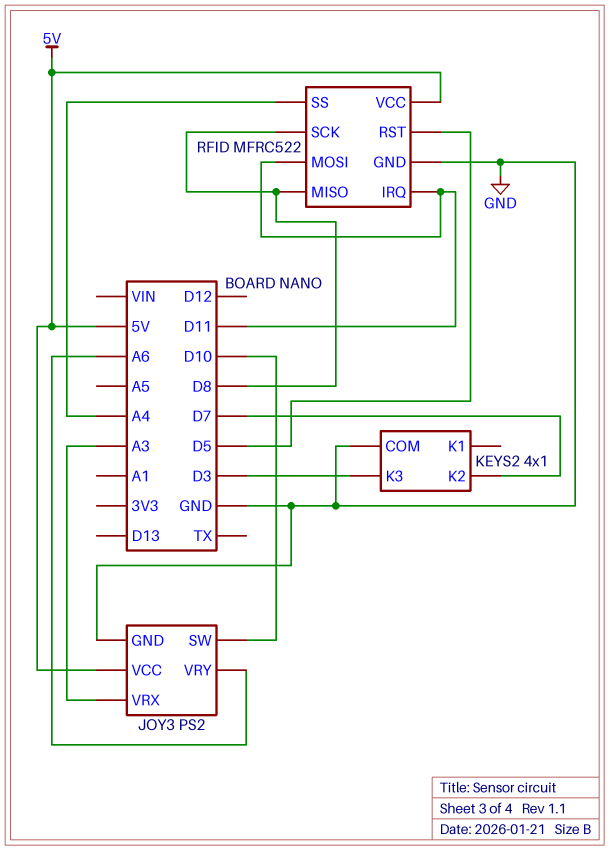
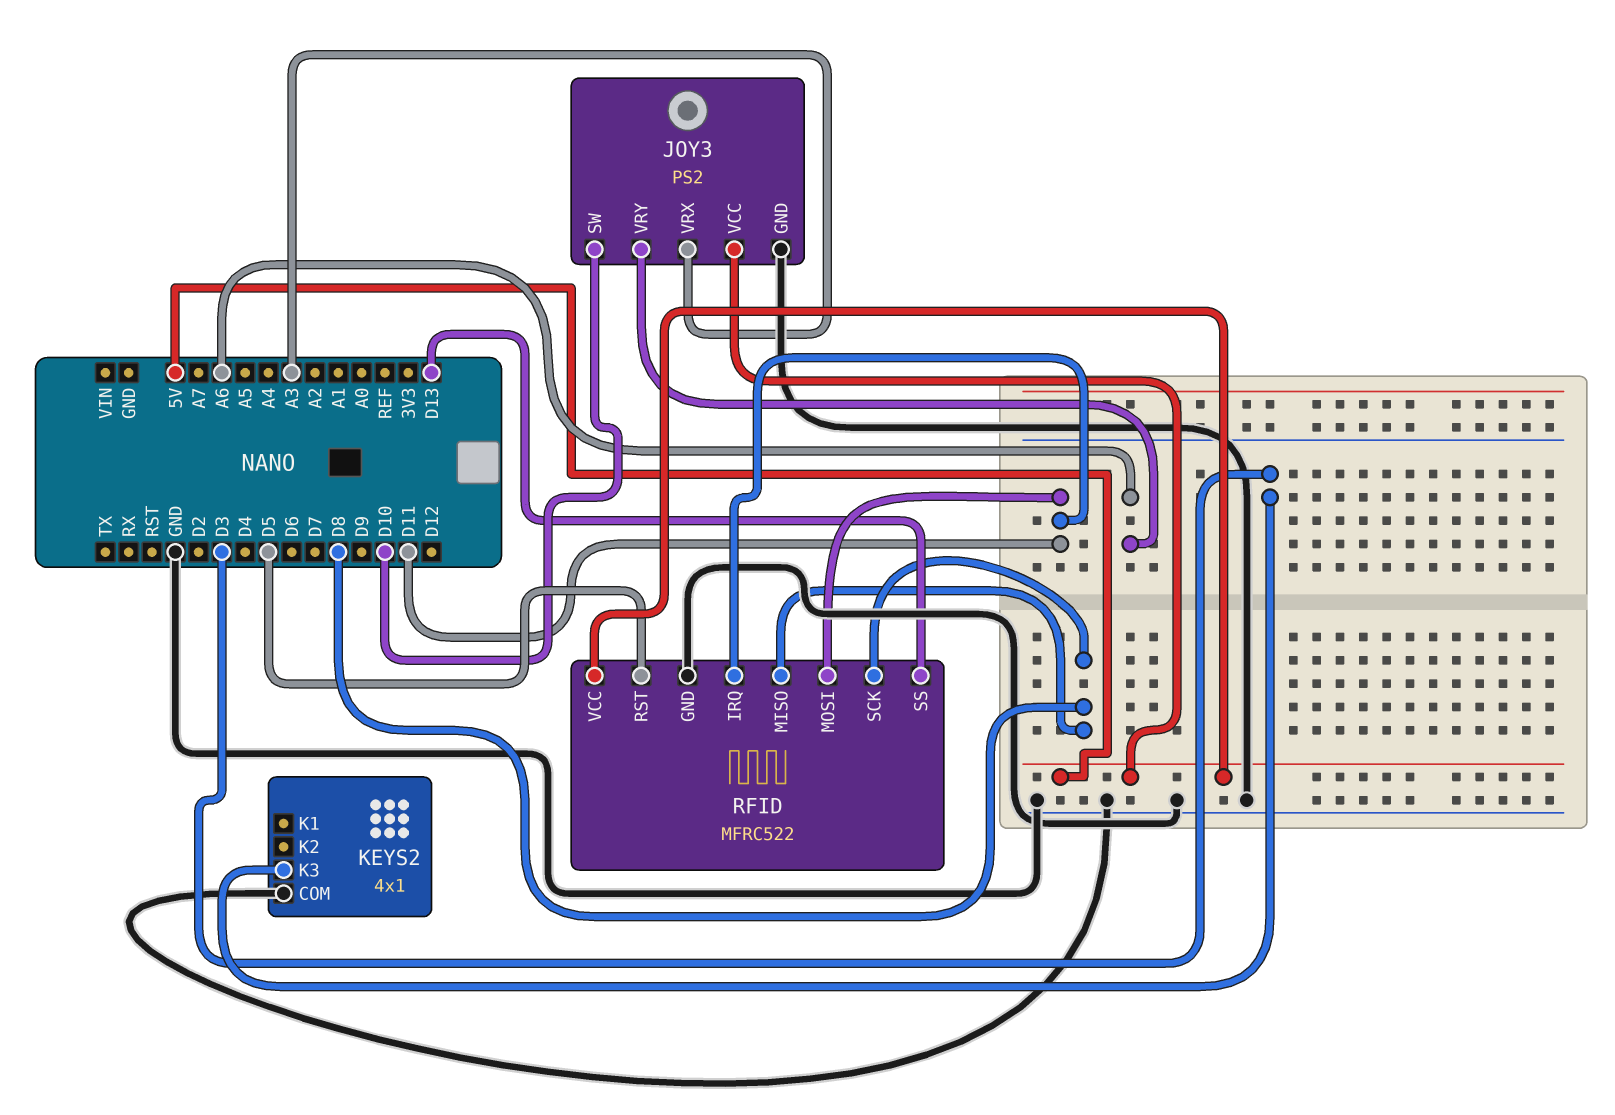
KEYS2 pin K2: D7 -> none
RFID pin SS: A4 -> D13

